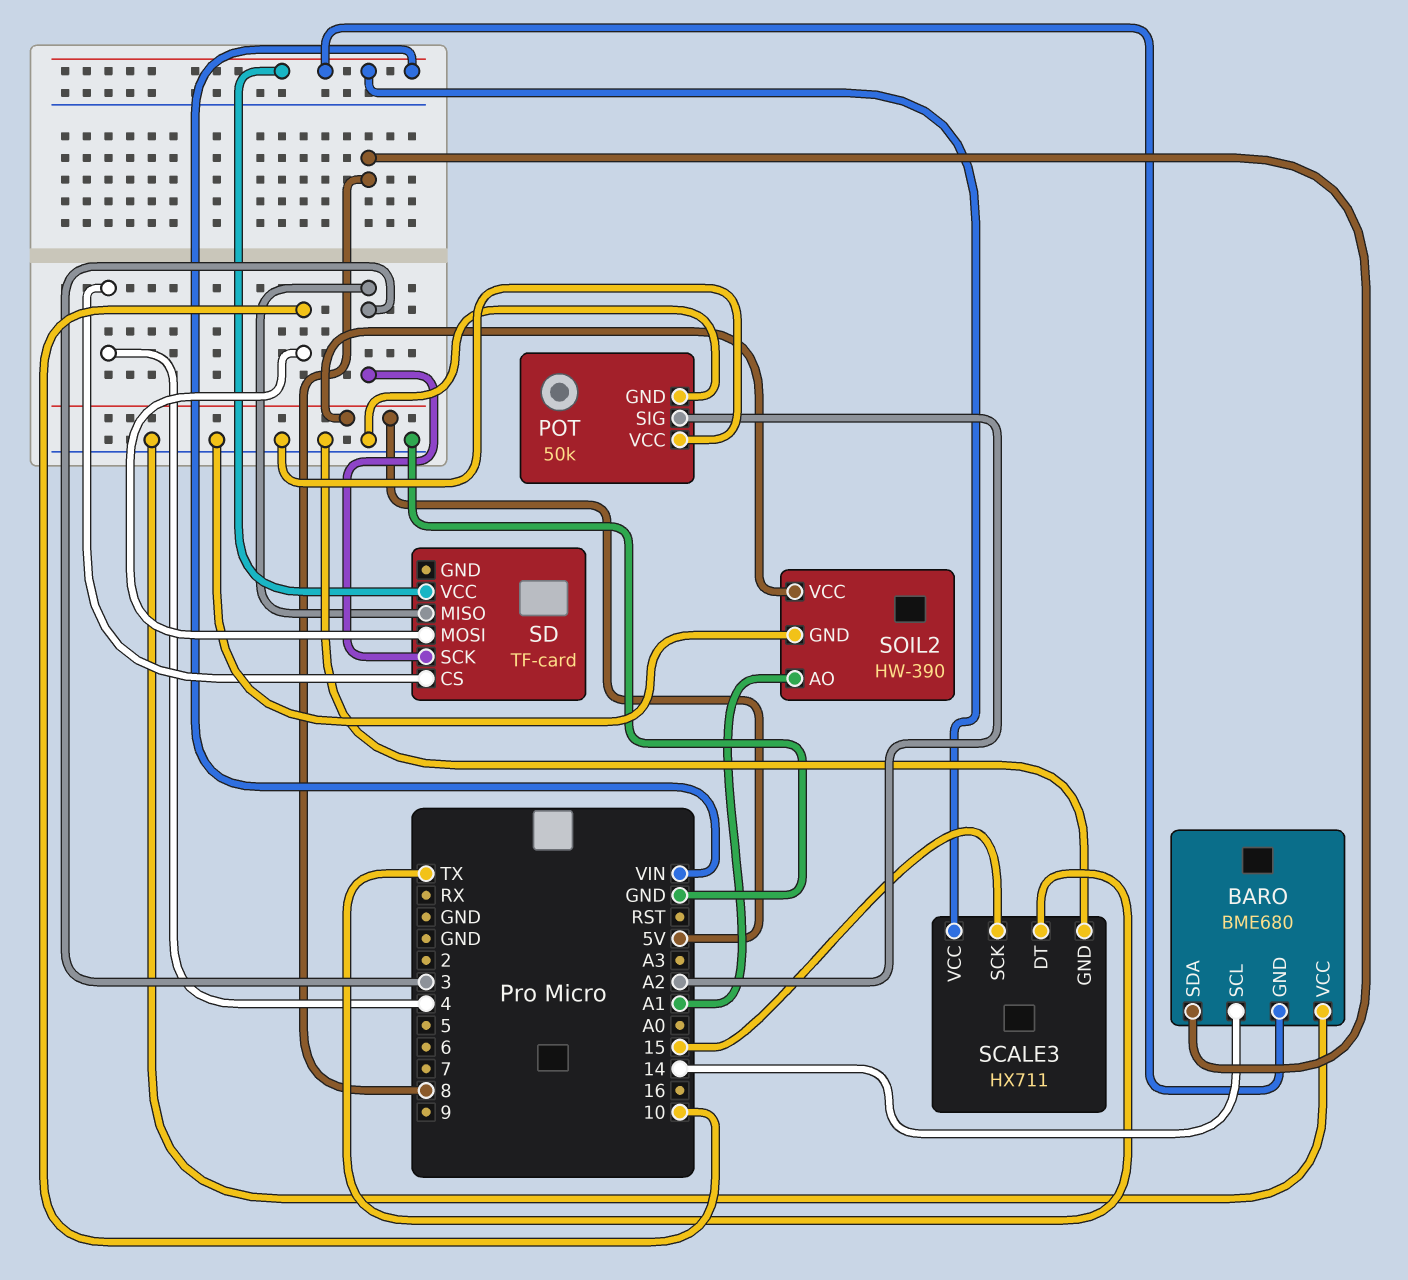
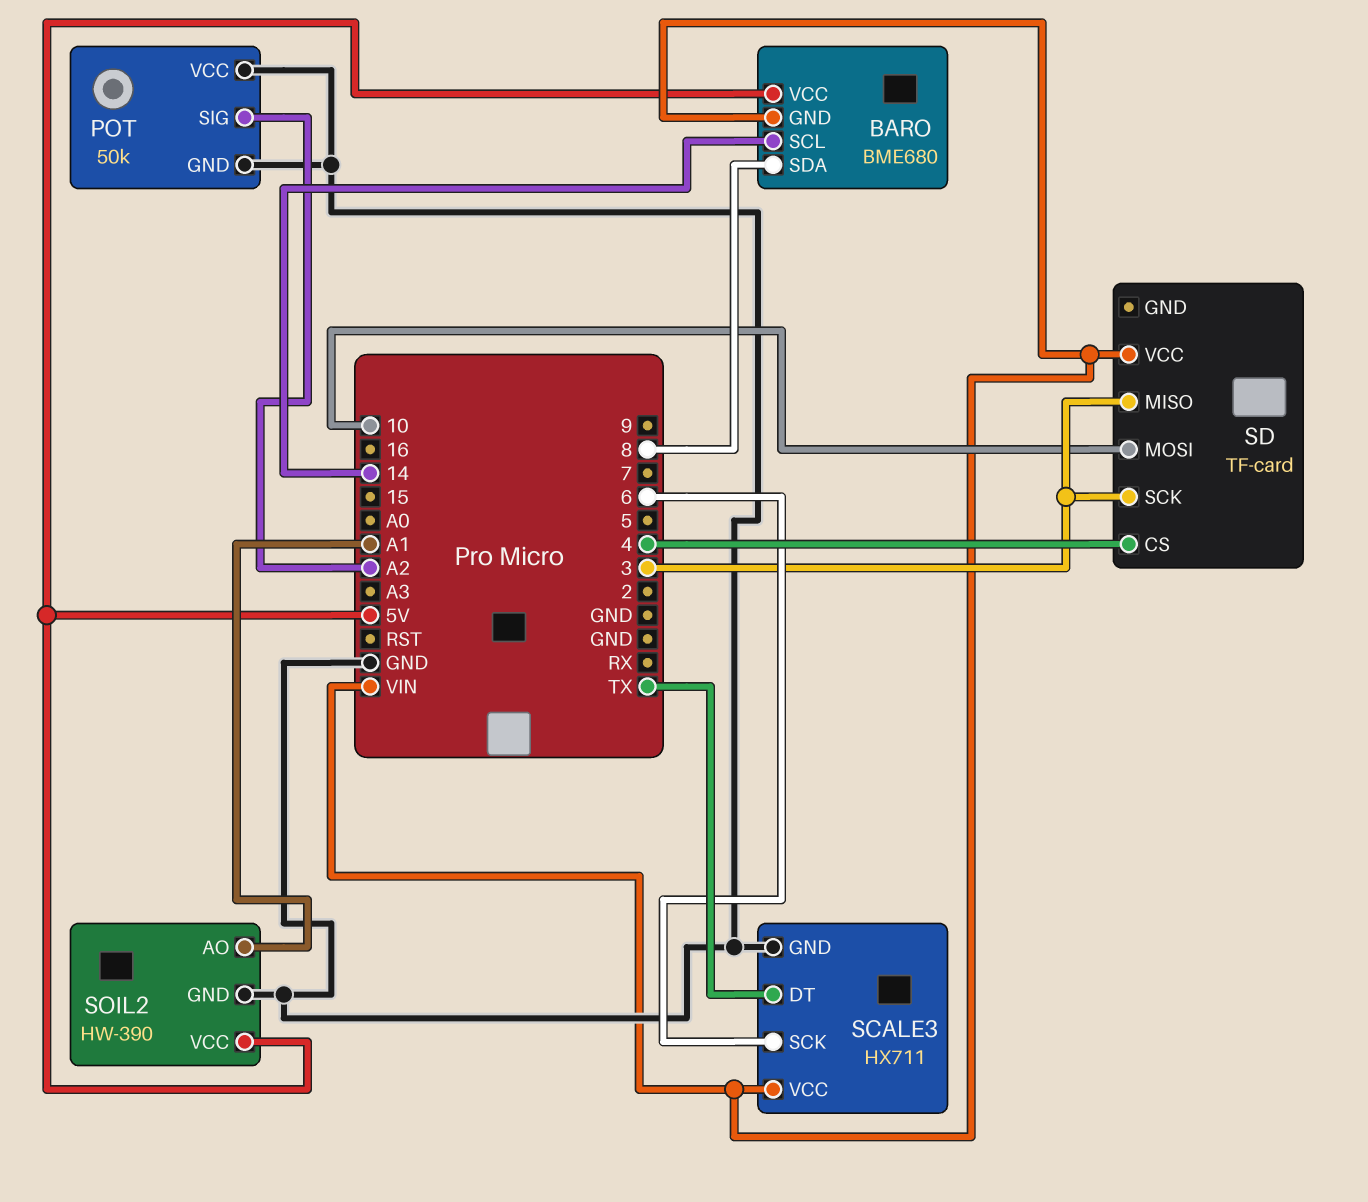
BARO pin VCC: GND -> 5V
SCALE3 pin SCK: 15 -> 6

